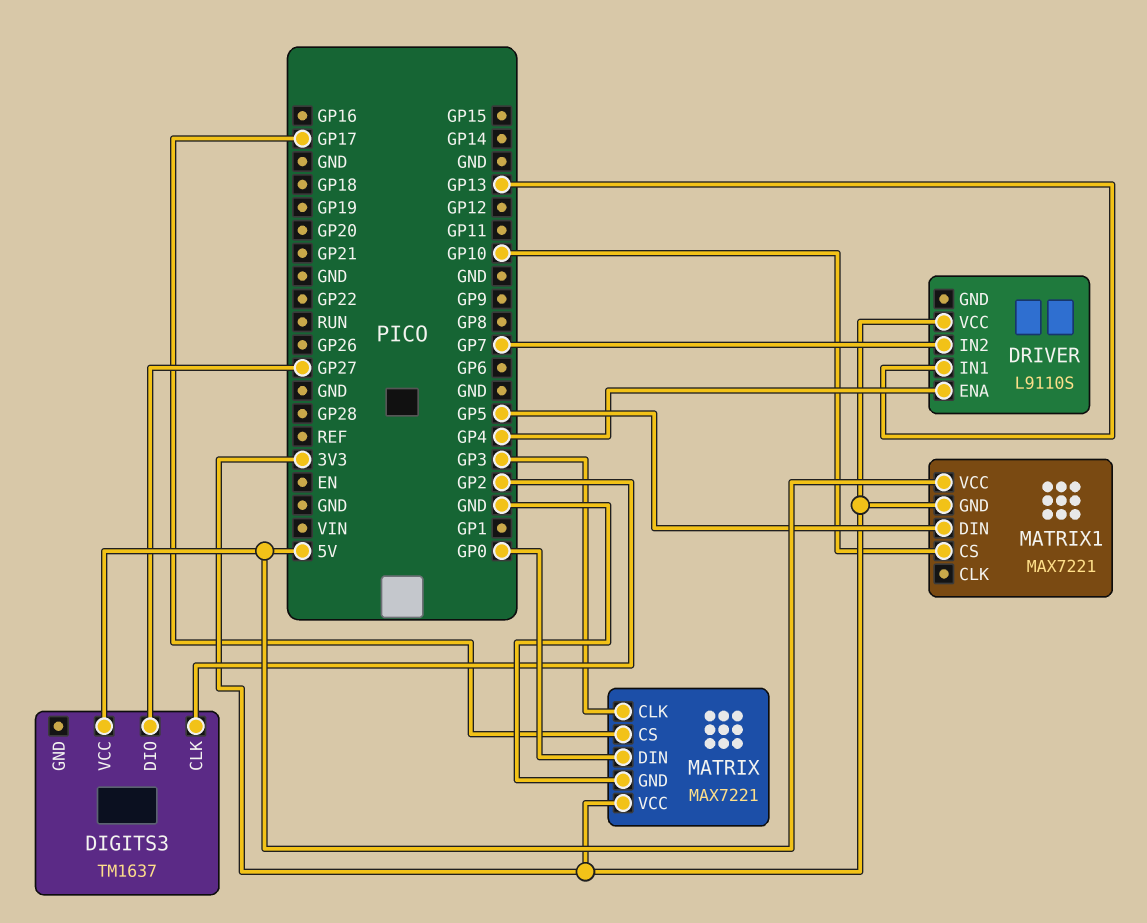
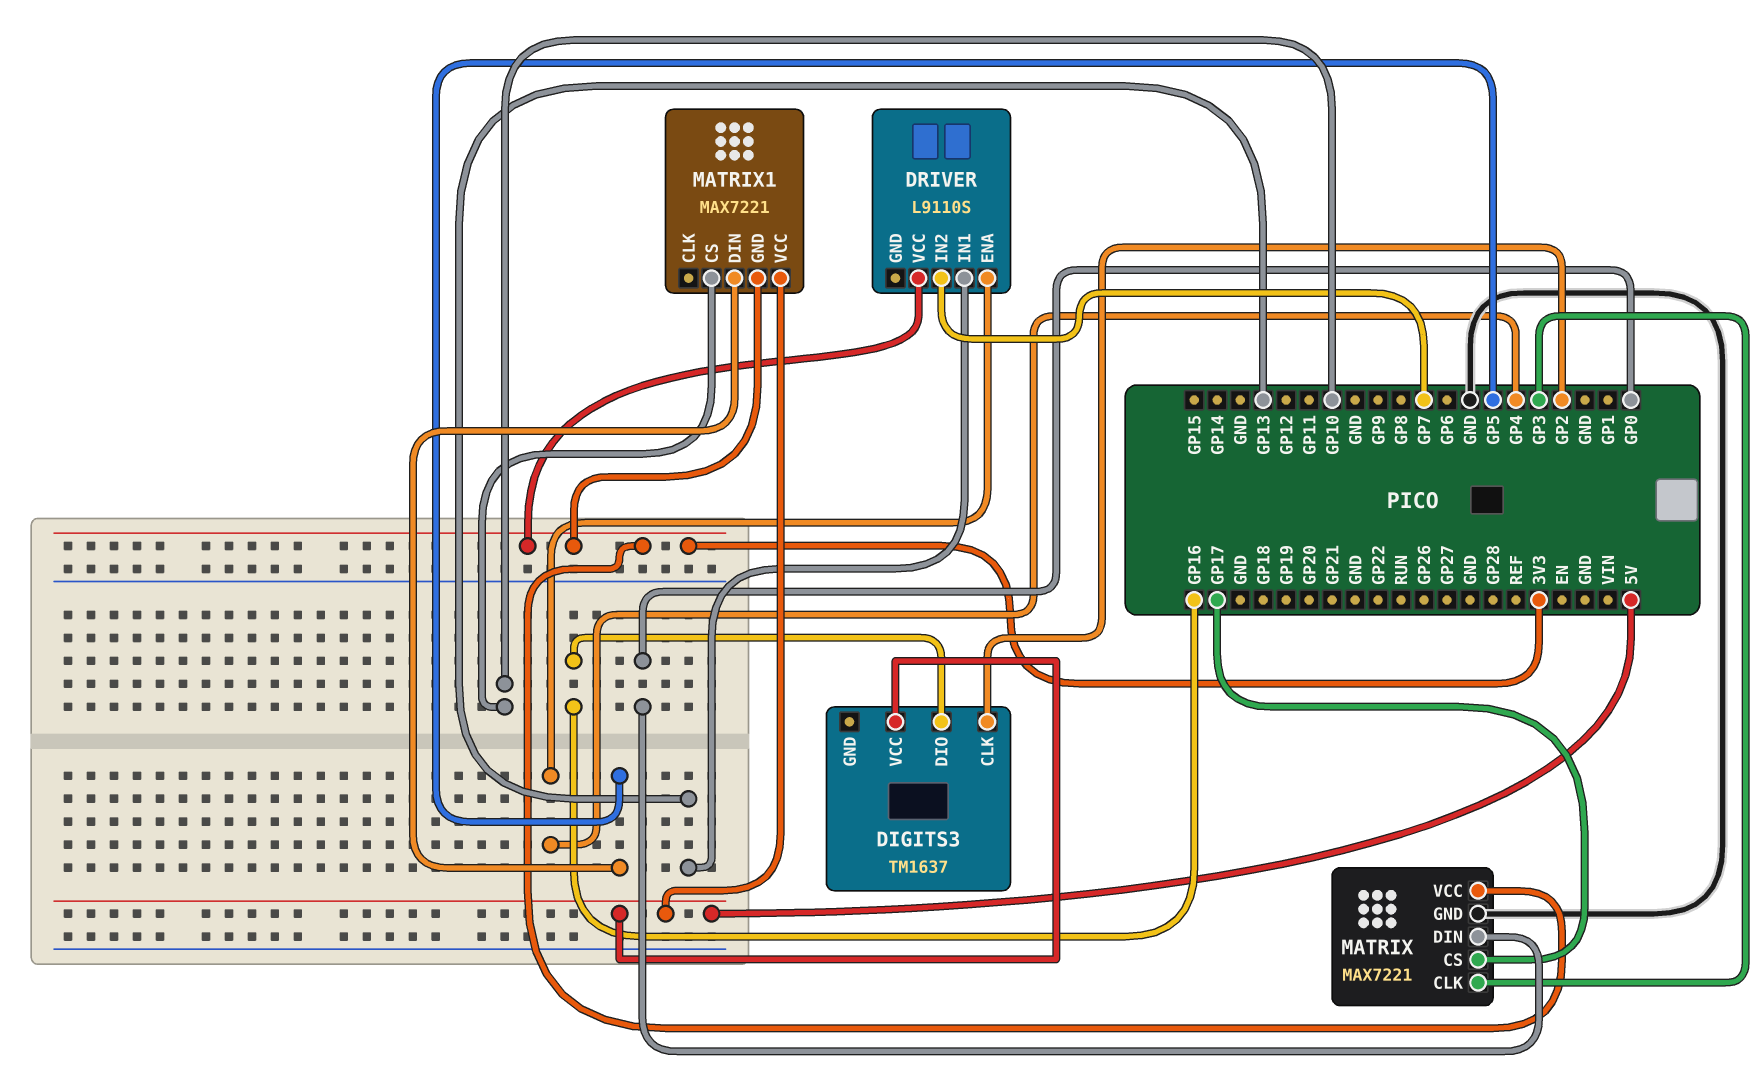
DIGITS3 pin DIO: GP27 -> GP16

